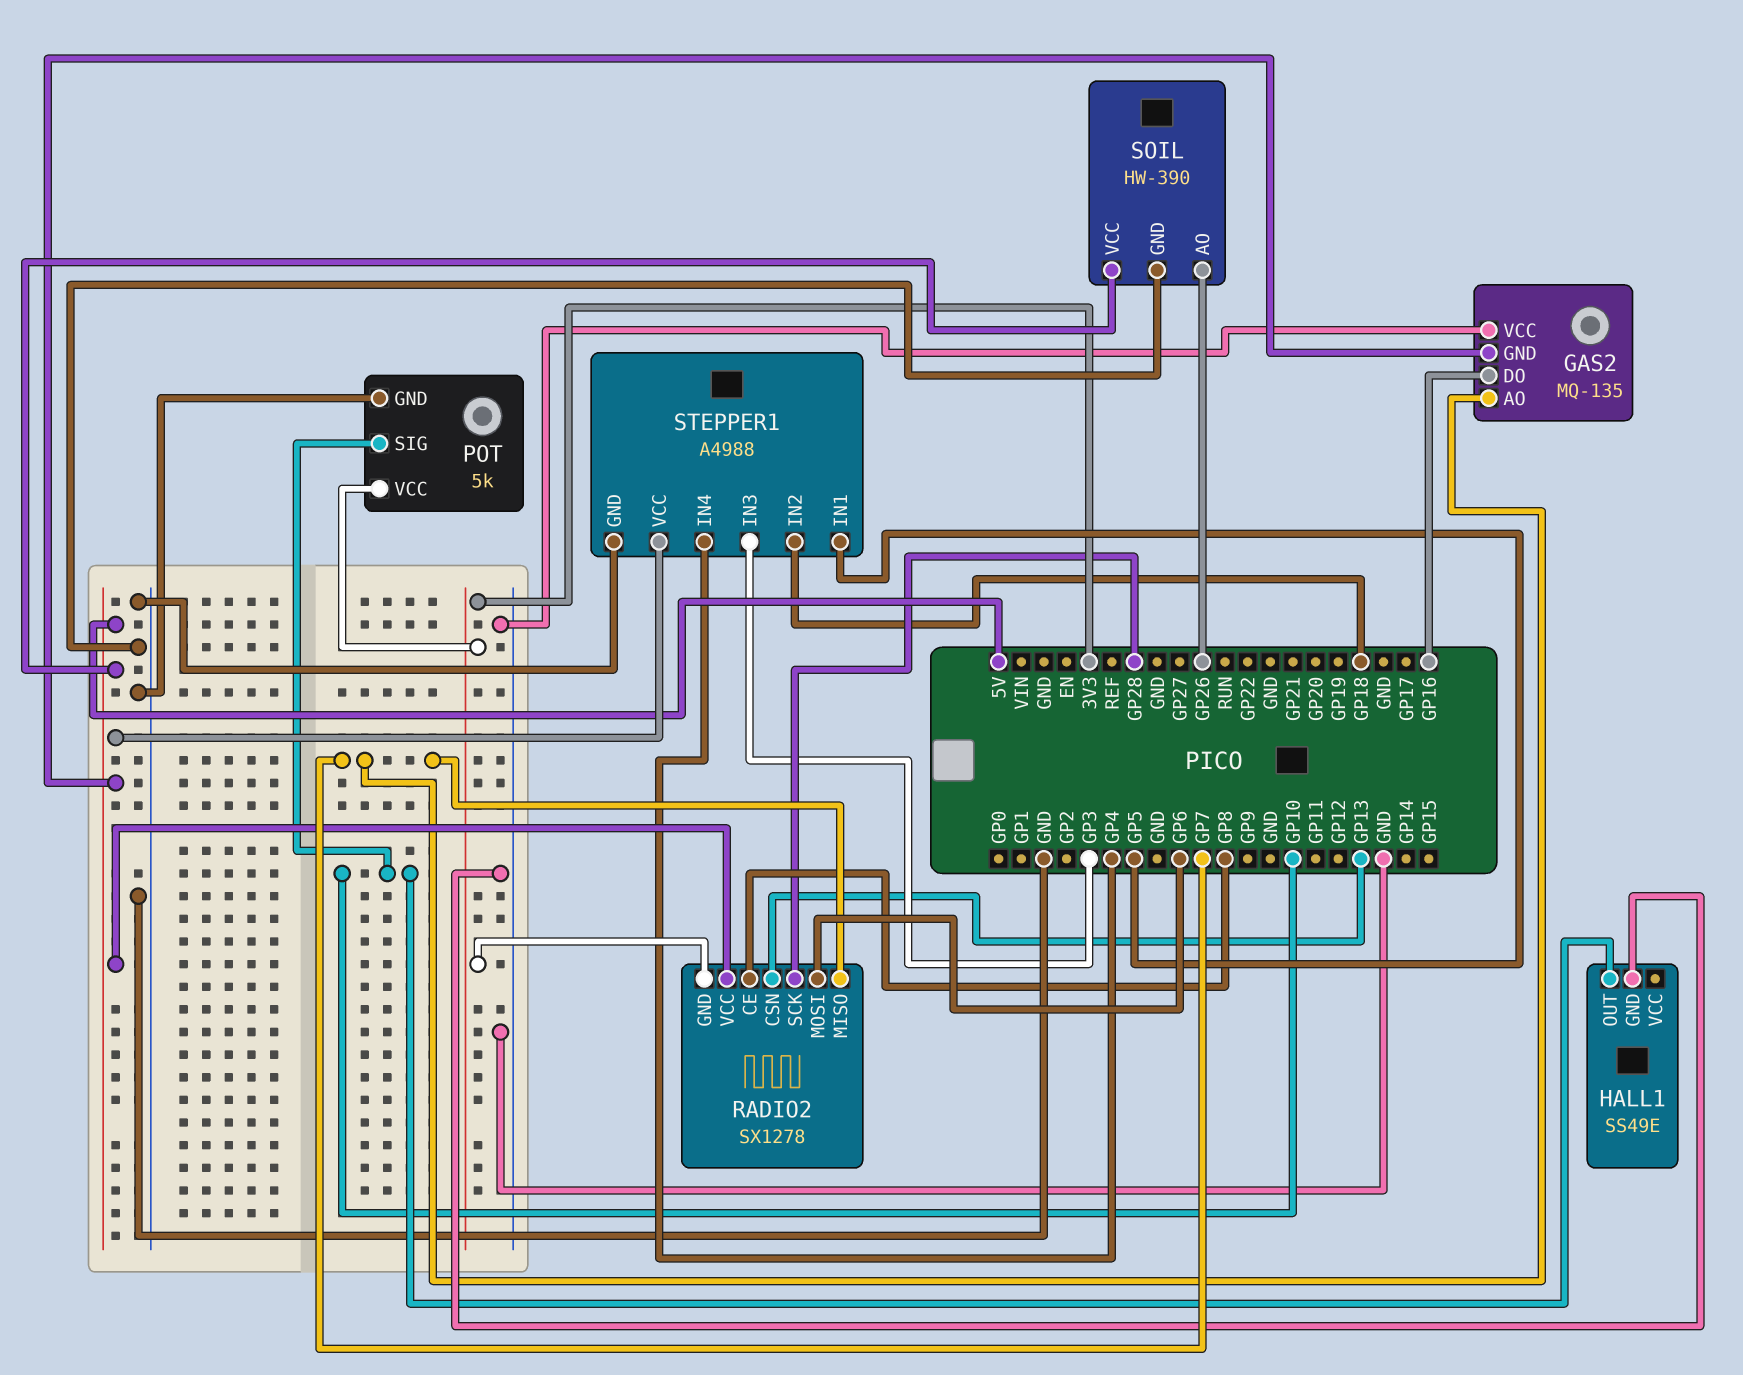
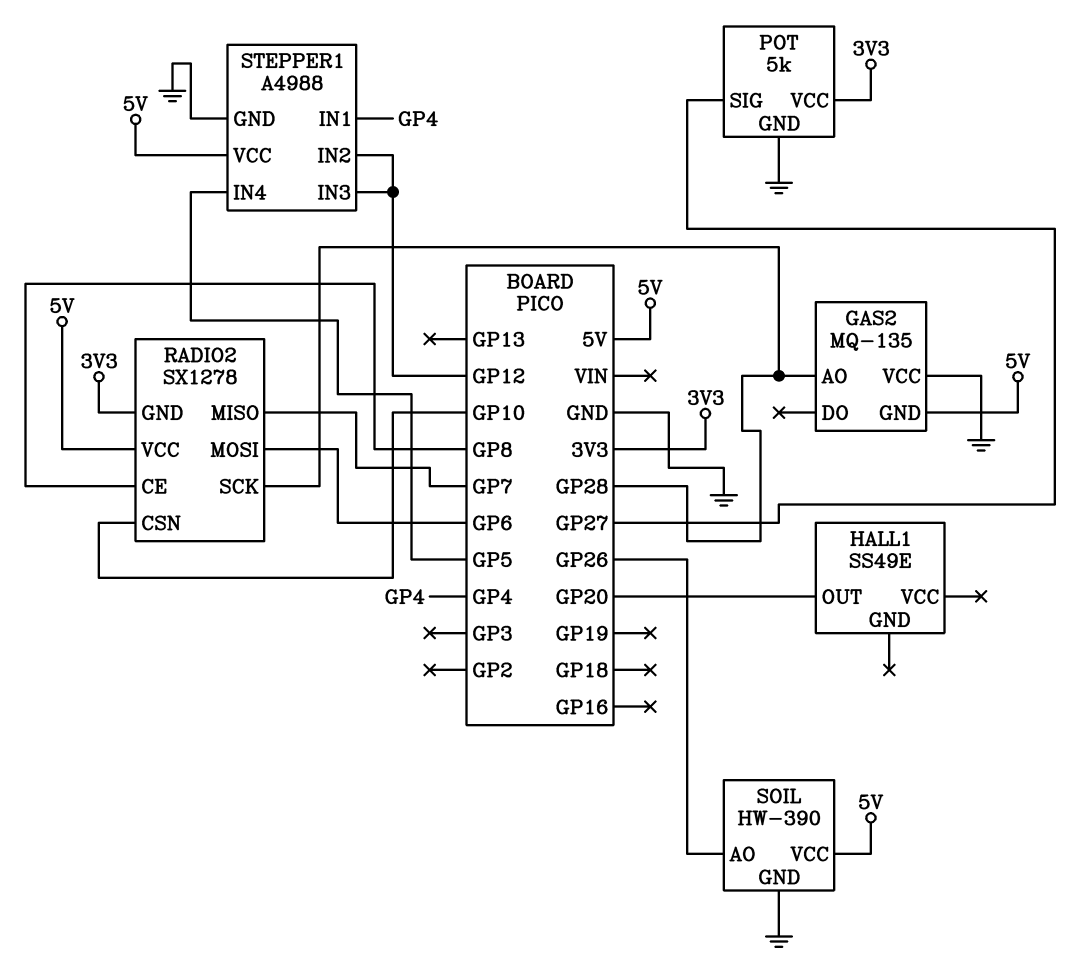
GAS2 pin AO: GP7 -> GP28
GAS2 pin DO: GP16 -> none
HALL1 pin GND: GND -> none
HALL1 pin OUT: GP10 -> GP20
POT pin SIG: GP10 -> GP27
RADIO2 pin CSN: GP13 -> GP10
STEPPER1 pin IN1: GP5 -> GP4
STEPPER1 pin IN2: GP18 -> GP12
STEPPER1 pin IN3: GP3 -> GP12
STEPPER1 pin IN4: GP4 -> GP5

